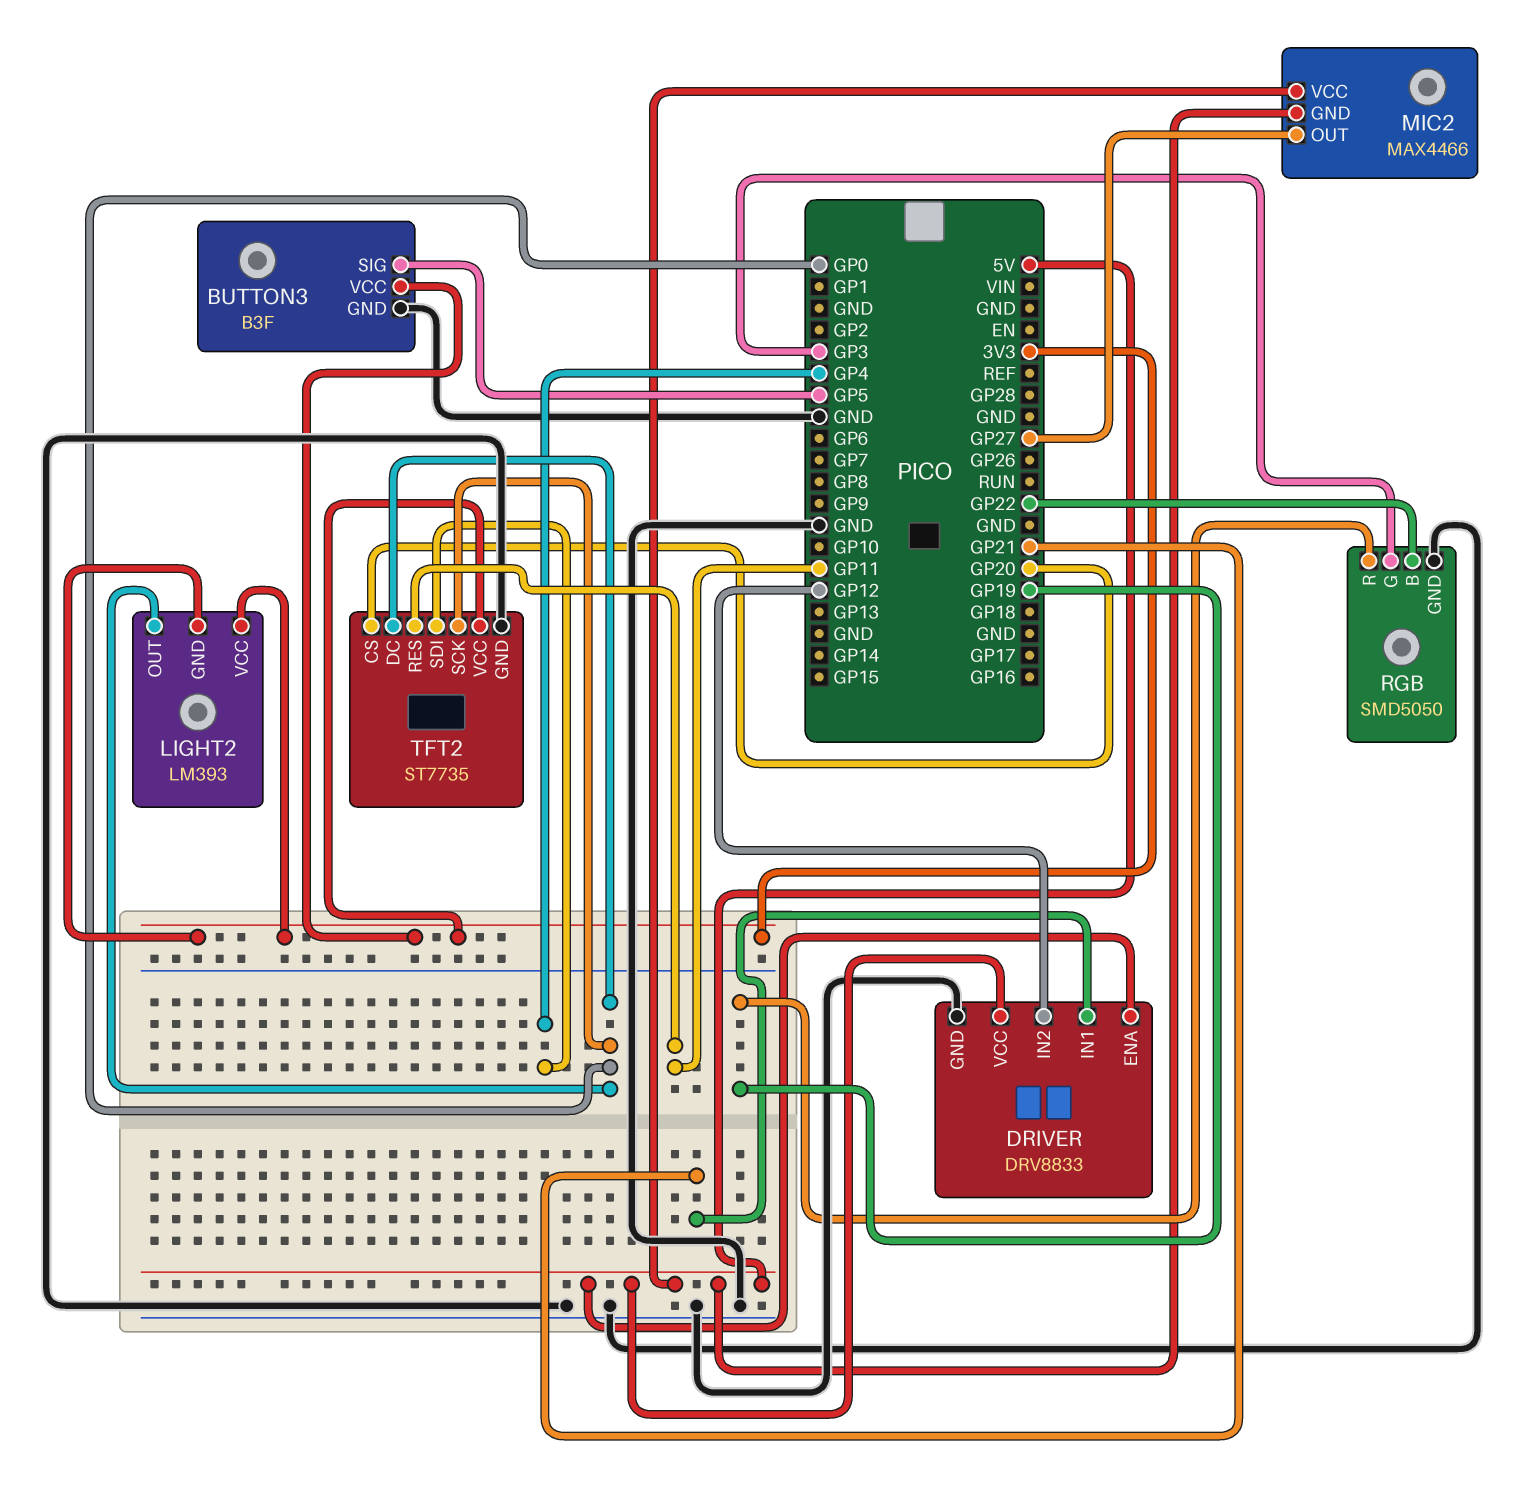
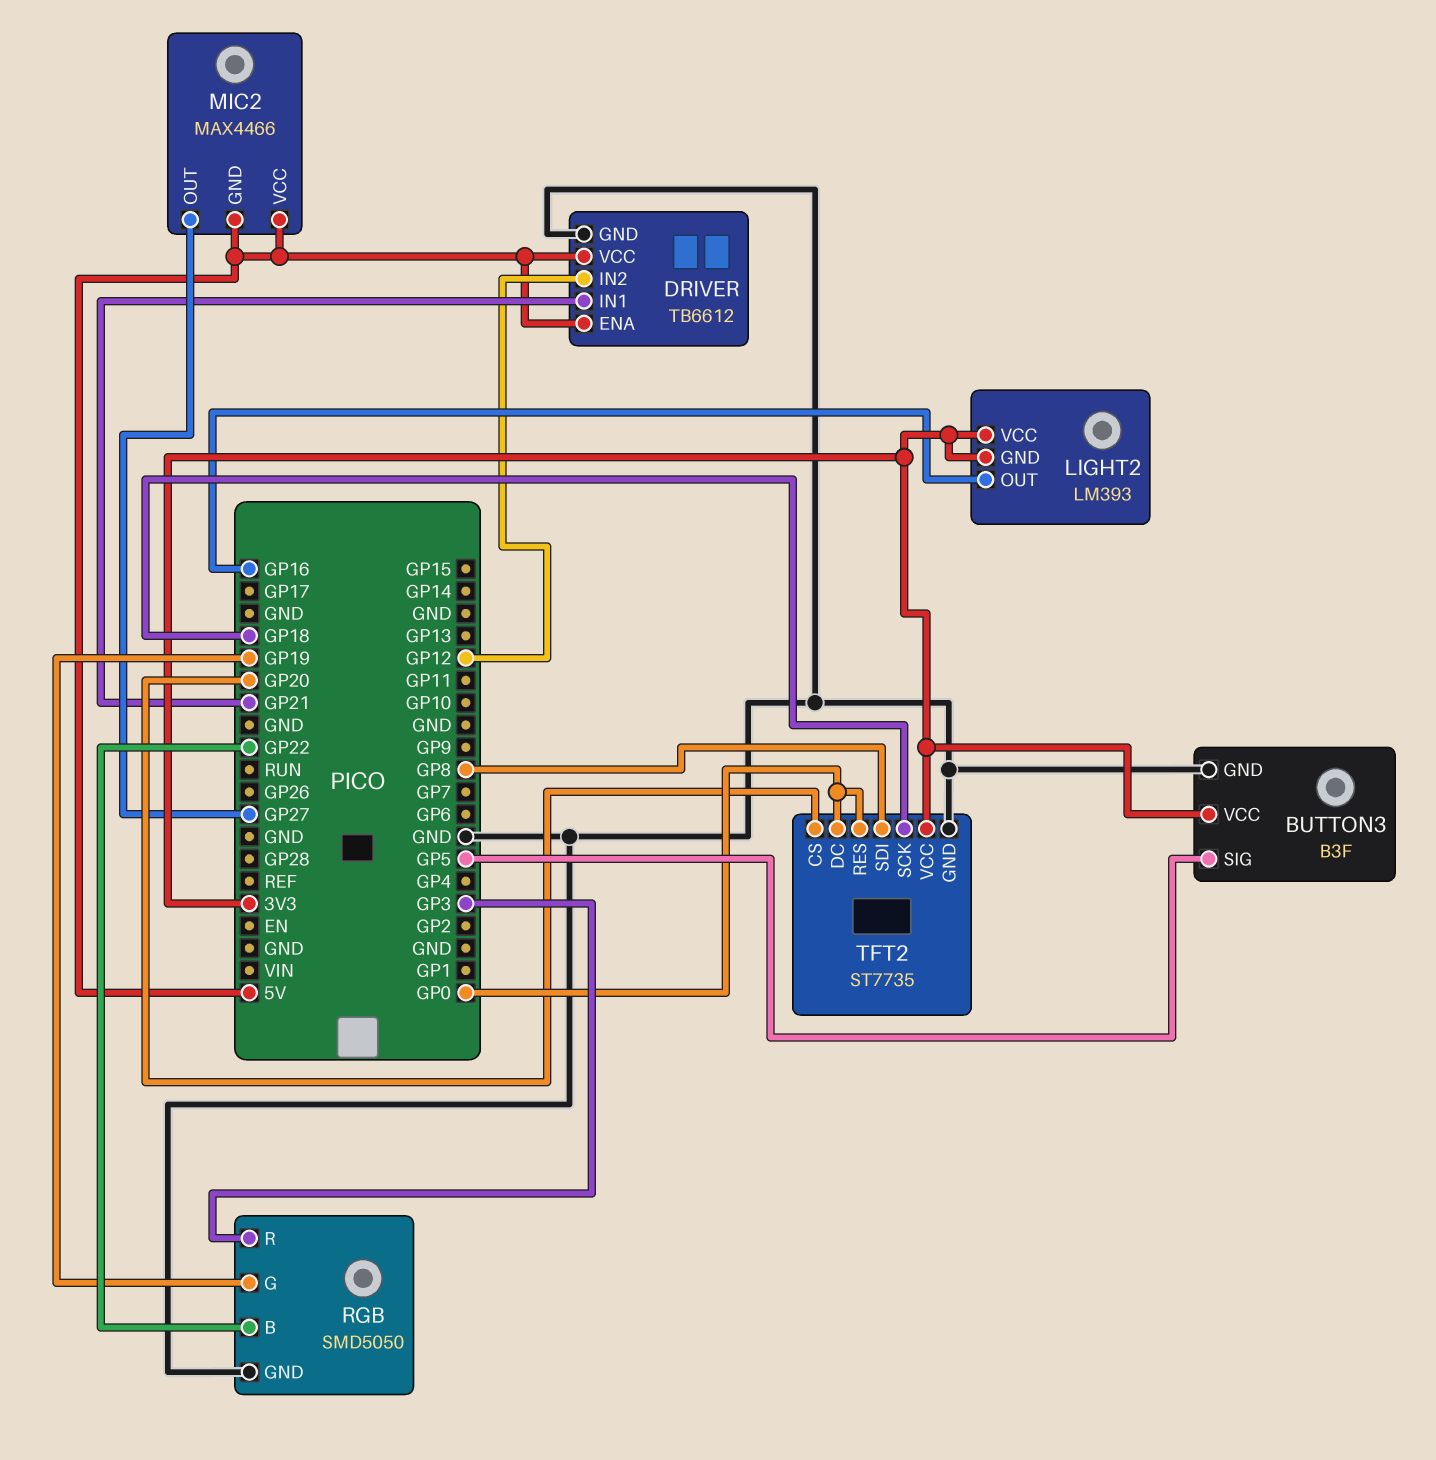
DRIVER: DRV8833 -> TB6612
LIGHT2 pin OUT: GP0 -> GP16
RGB pin G: GP3 -> GP19
RGB pin R: GP19 -> GP3
TFT2 pin RES: GP11 -> GP0
TFT2 pin SCK: GP0 -> GP18
TFT2 pin SDI: GP4 -> GP8

